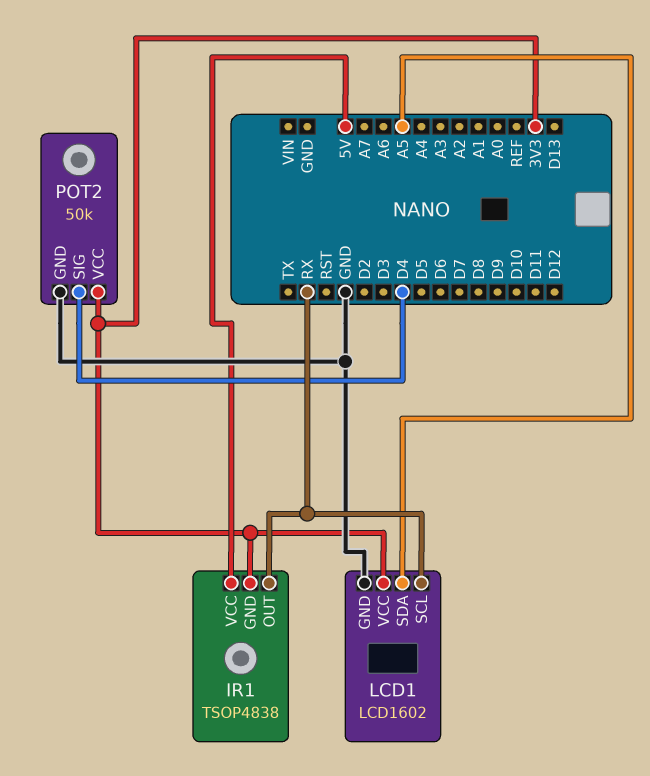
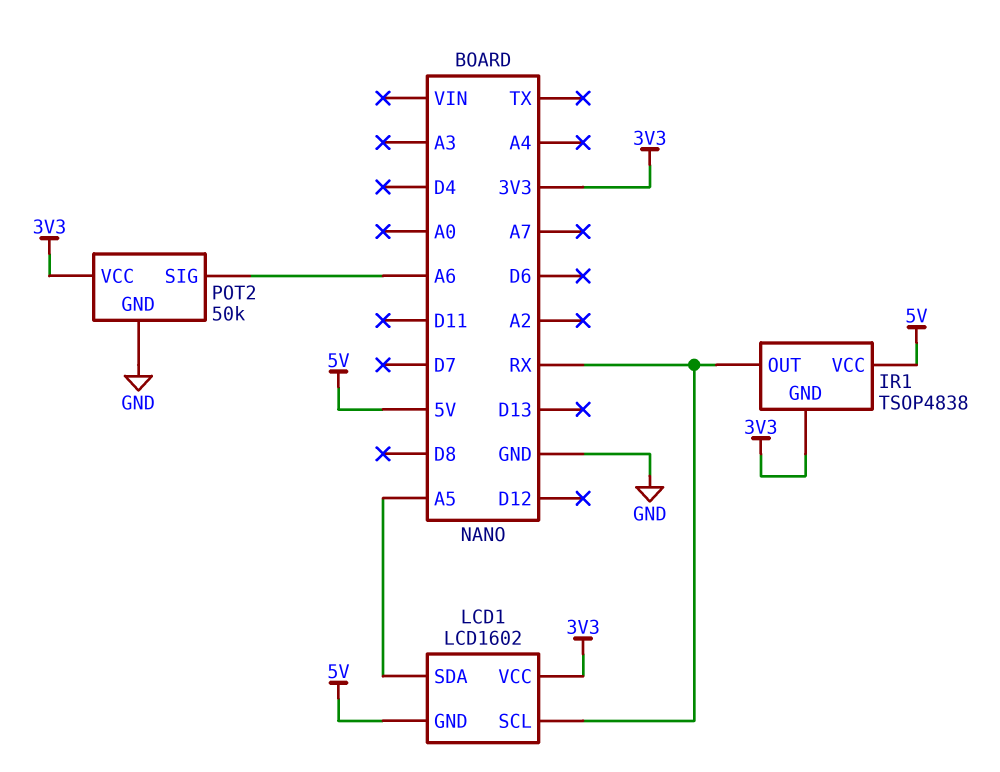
LCD1 pin GND: GND -> 5V
POT2 pin SIG: D4 -> A6

